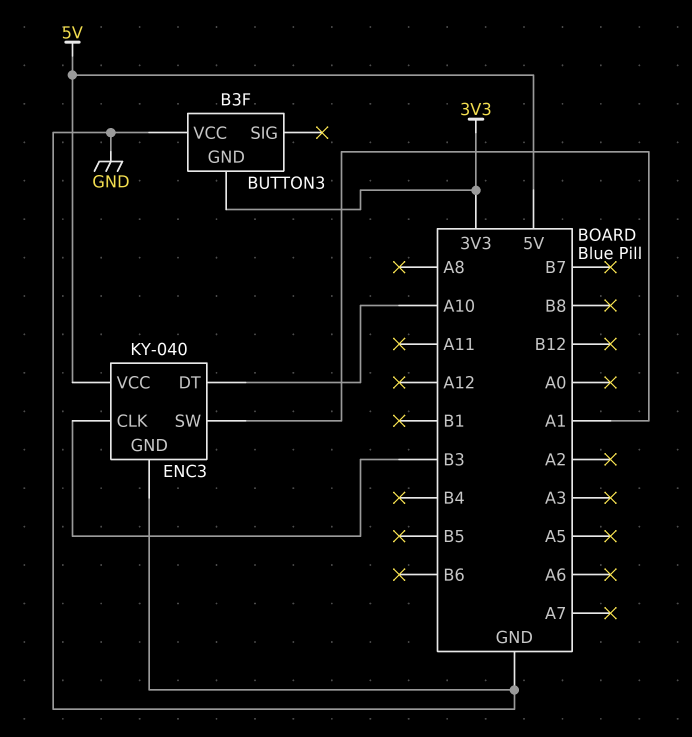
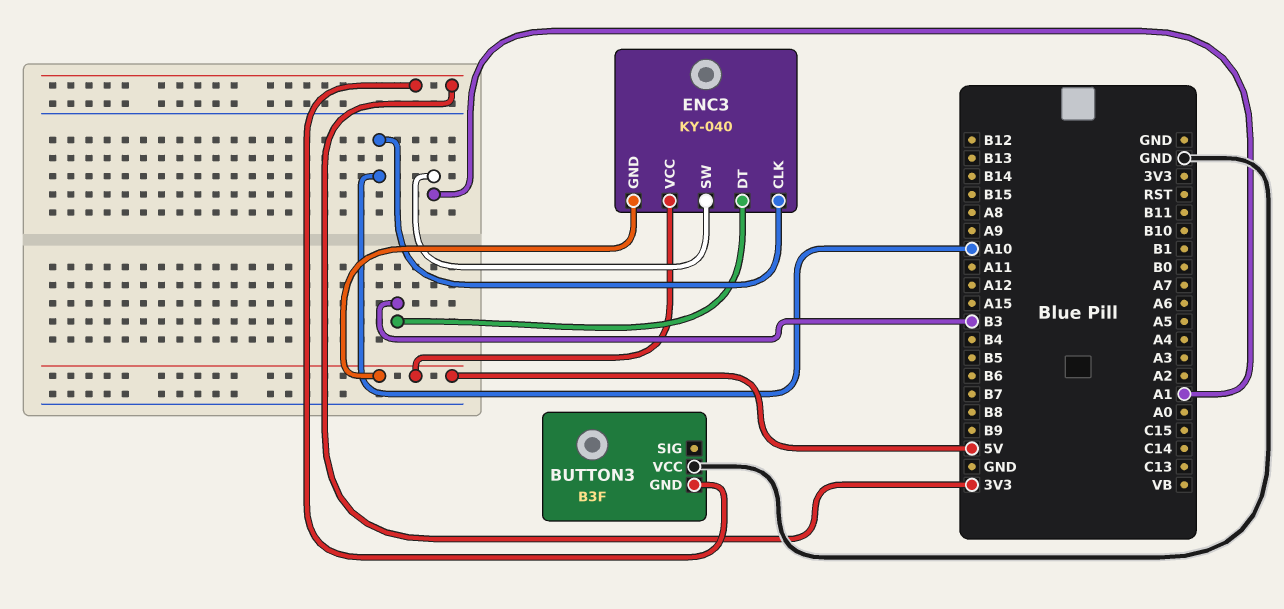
ENC3 pin CLK: B3 -> A10
ENC3 pin DT: A10 -> B3
ENC3 pin GND: GND -> 5V

